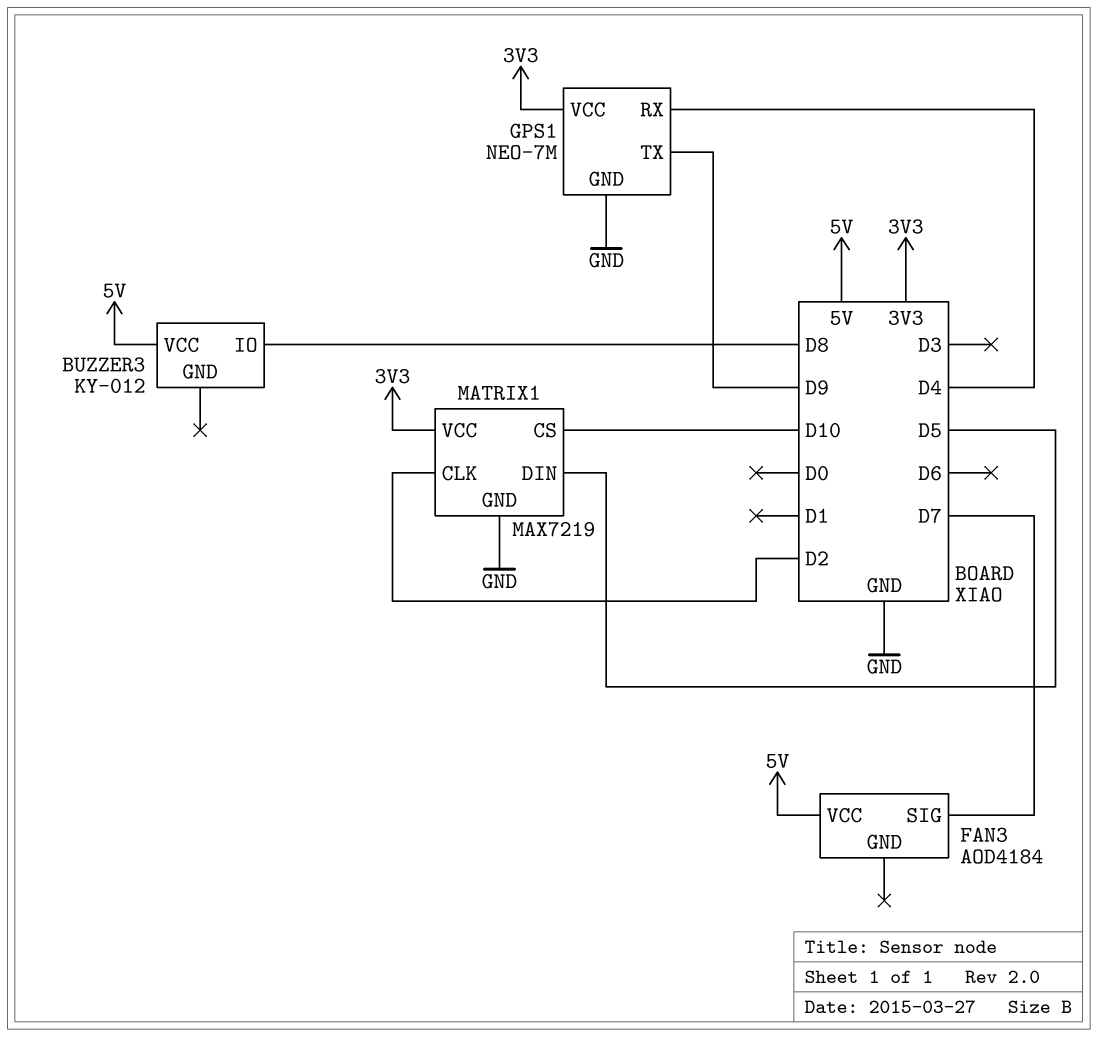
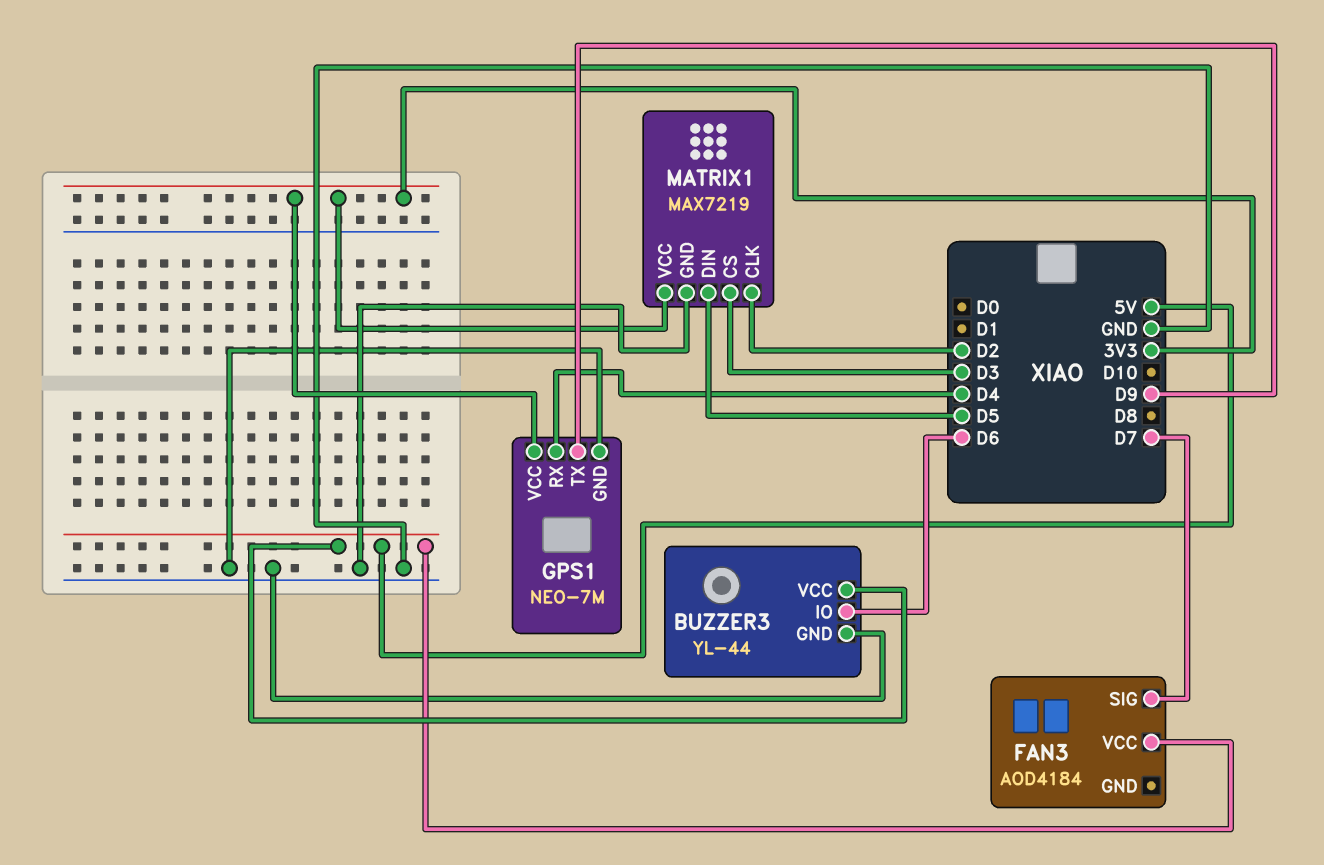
BUZZER3: KY-012 -> YL-44
BUZZER3 pin GND: none -> GND
BUZZER3 pin IO: D8 -> D6
MATRIX1 pin CS: D10 -> D3

